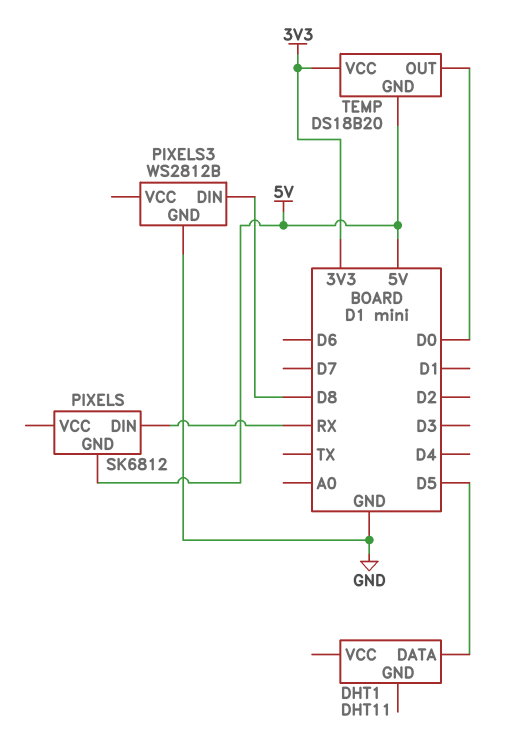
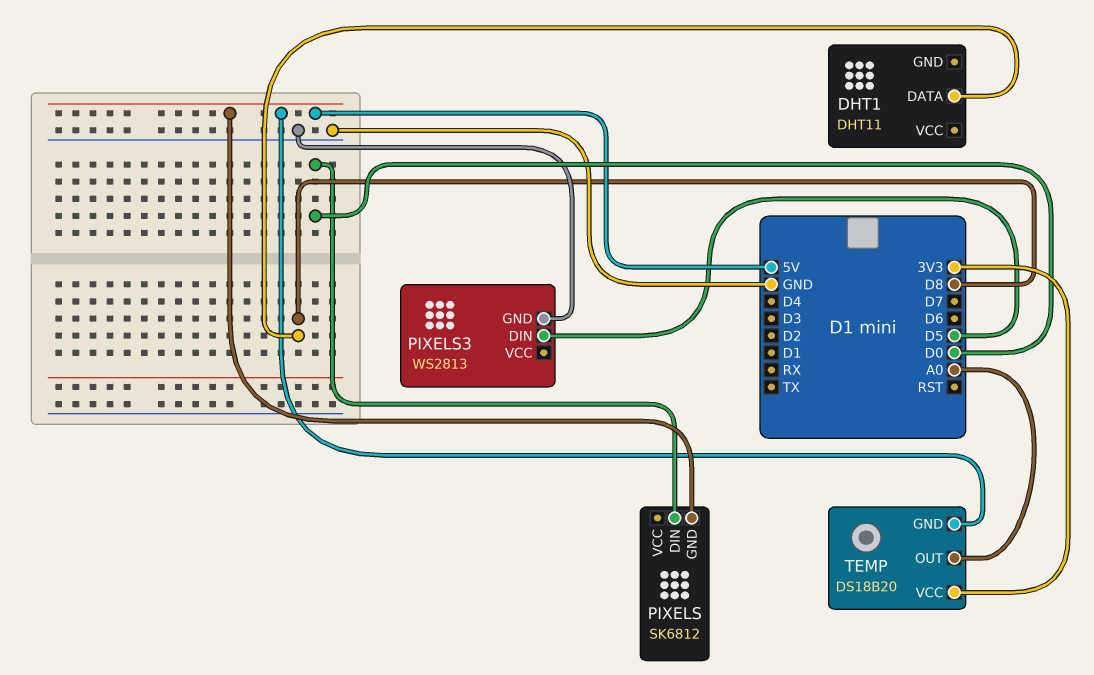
DHT1 pin DATA: D5 -> D8
PIXELS pin DIN: RX -> D0
PIXELS3: WS2812B -> WS2813
PIXELS3 pin DIN: D8 -> D5
TEMP pin OUT: D0 -> A0

